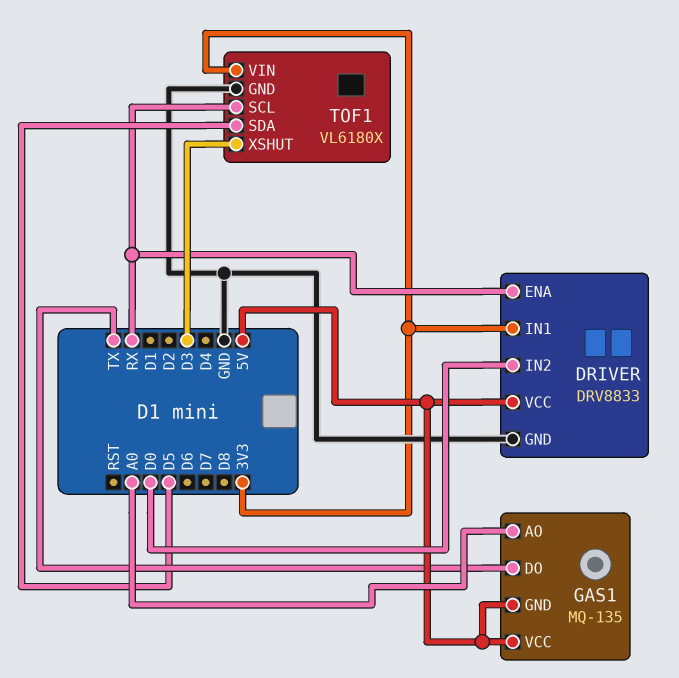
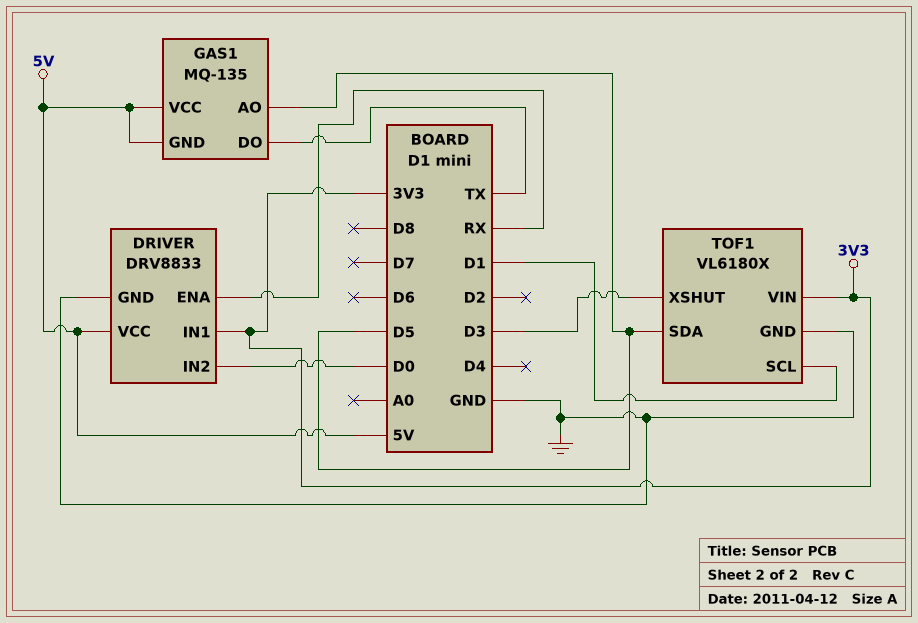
GAS1 pin AO: A0 -> D5
TOF1 pin SCL: RX -> D1

